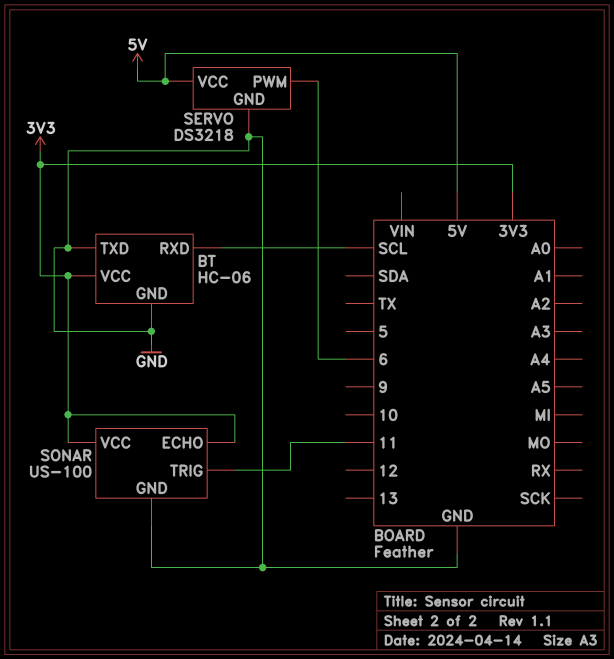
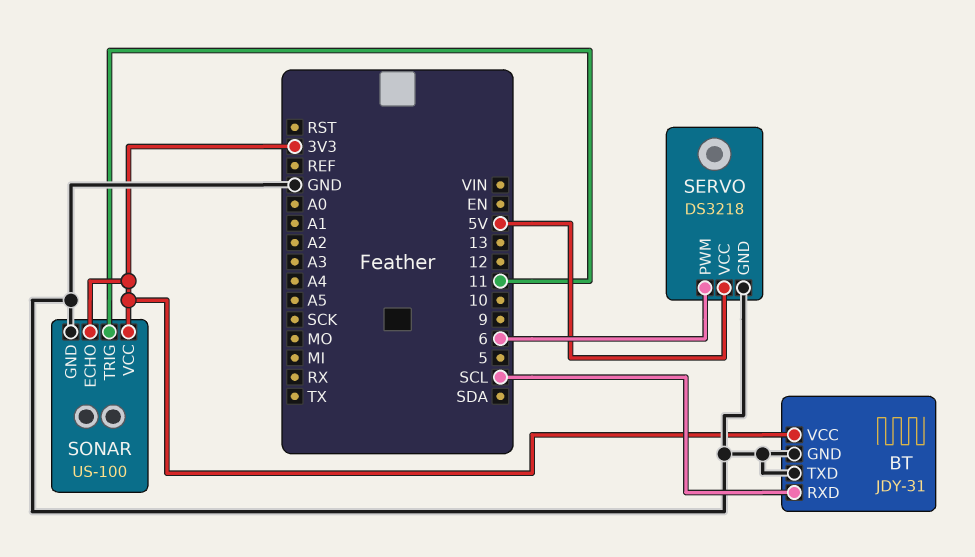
BT: HC-06 -> JDY-31

